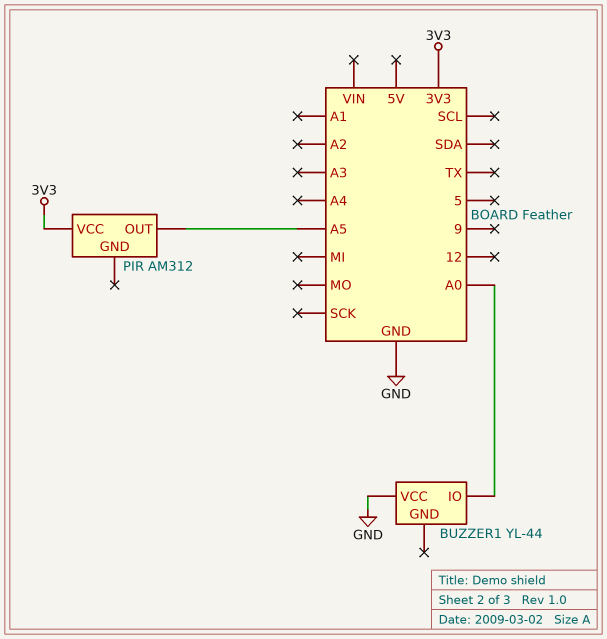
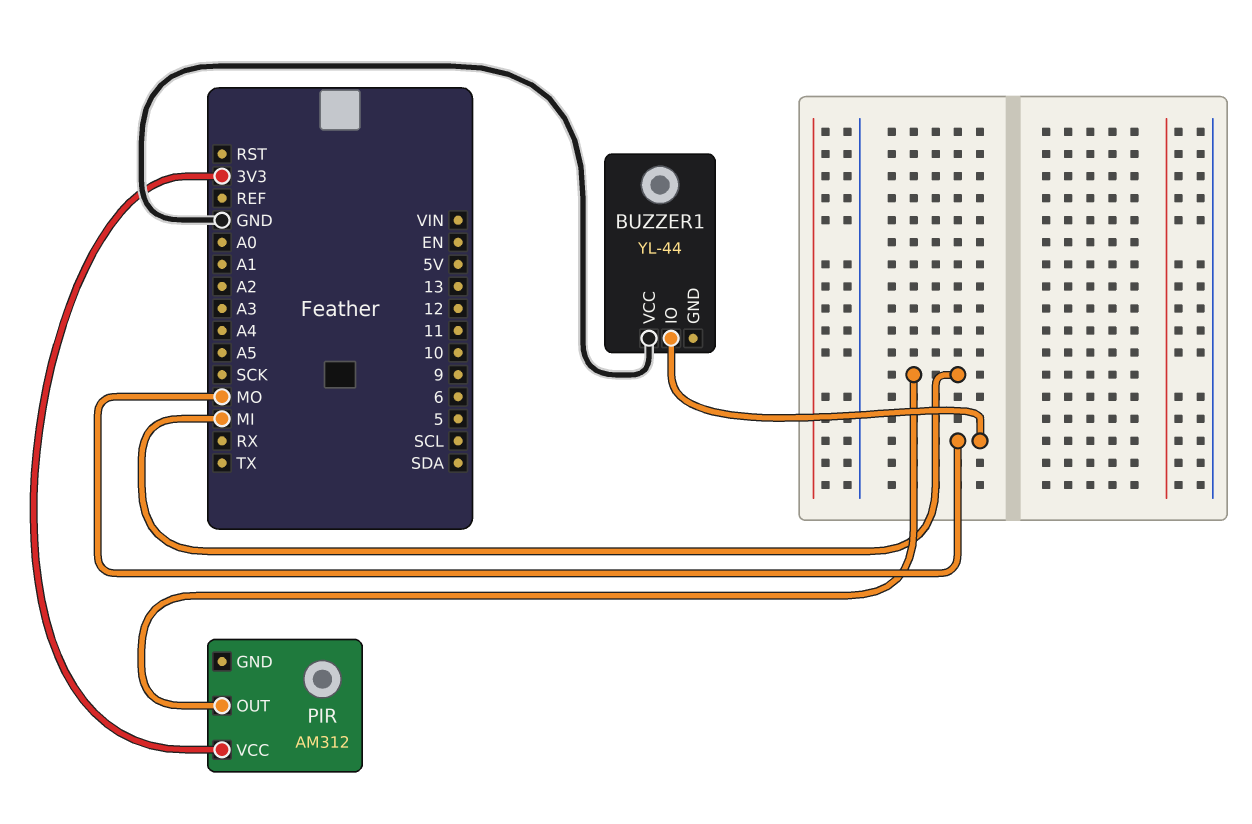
BUZZER1 pin IO: A0 -> MO
PIR pin OUT: A5 -> MI

